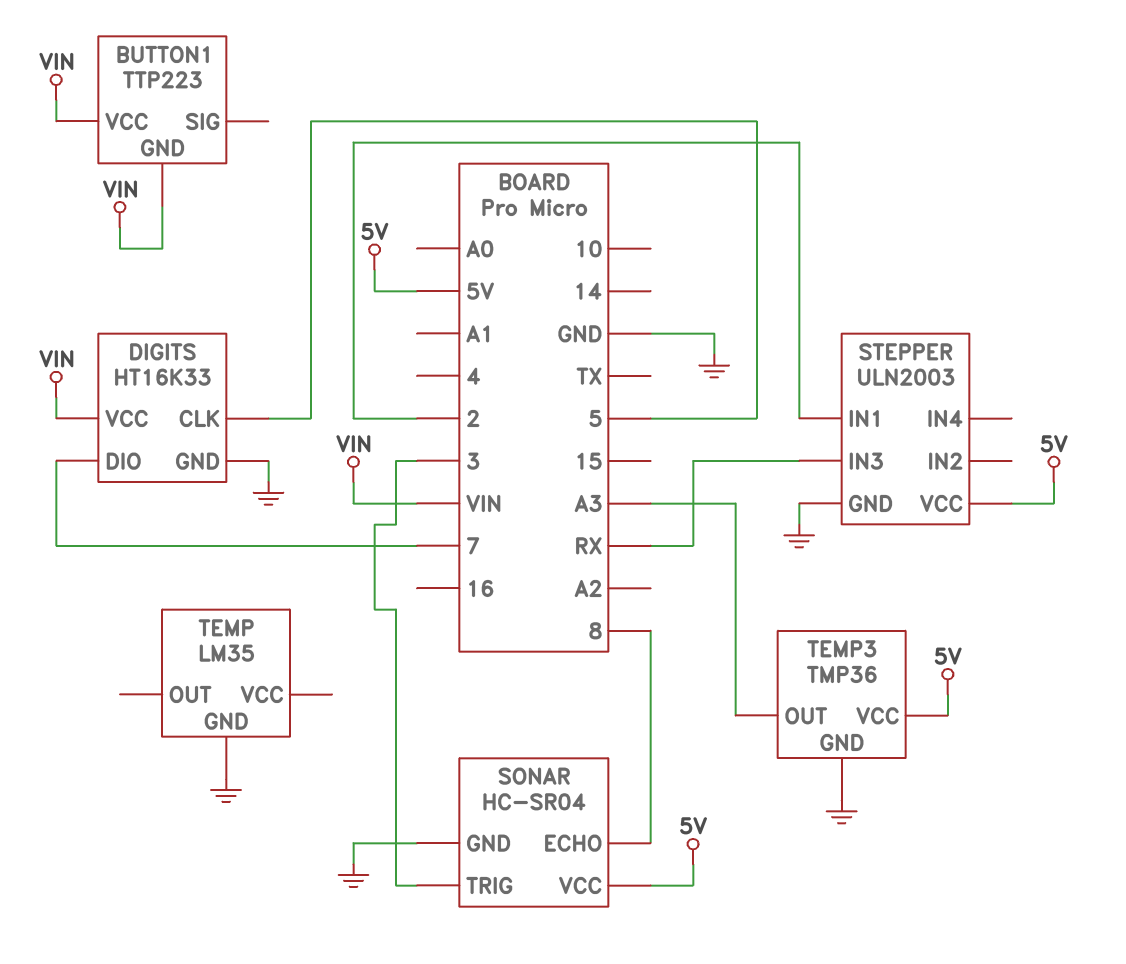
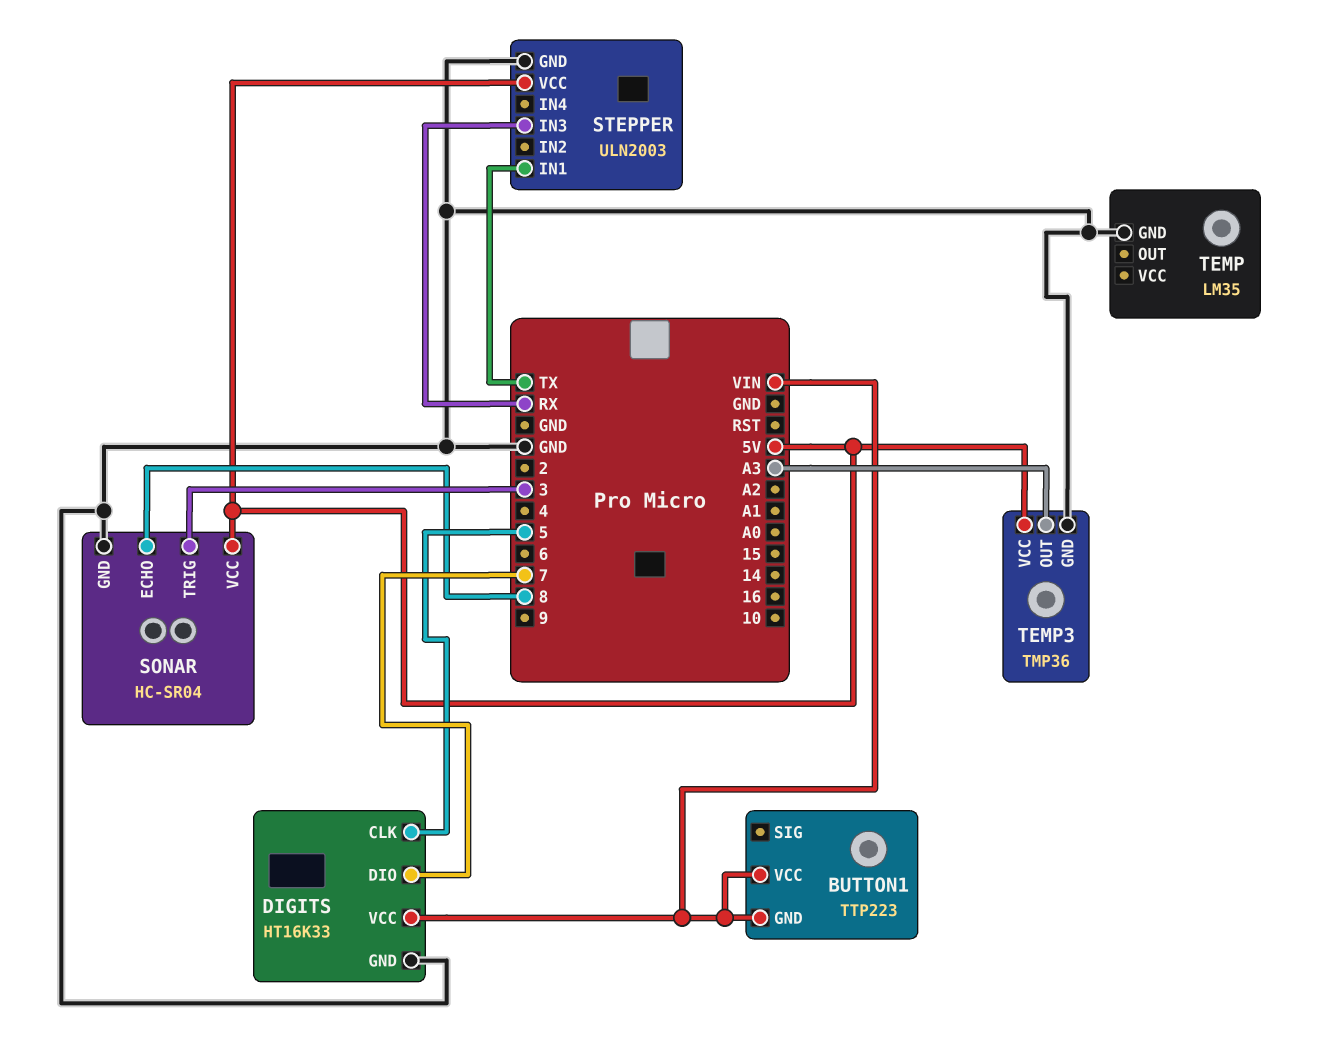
STEPPER pin IN1: 2 -> TX

